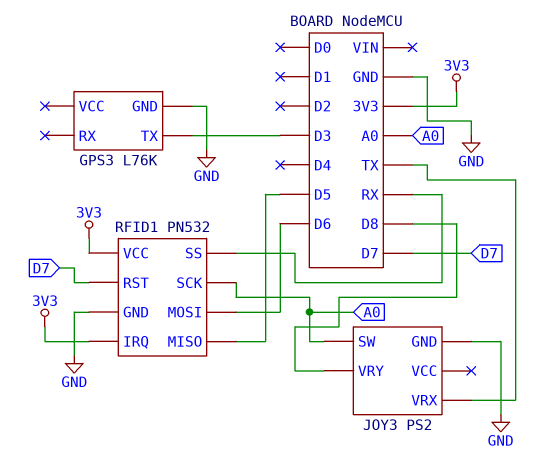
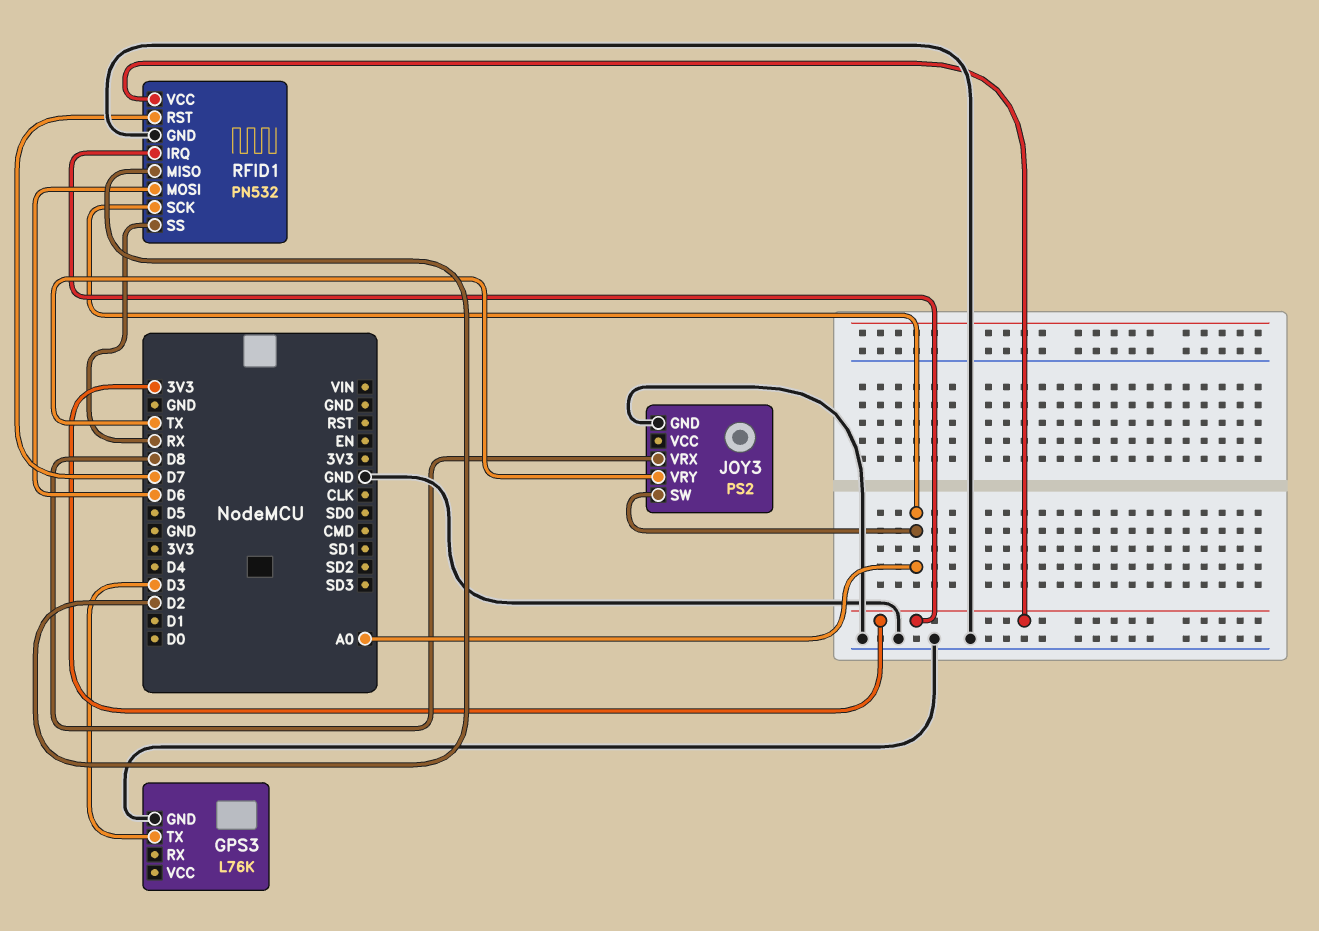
JOY3 pin VRX: TX -> D8
JOY3 pin VRY: D8 -> TX
RFID1 pin MISO: D5 -> D2

